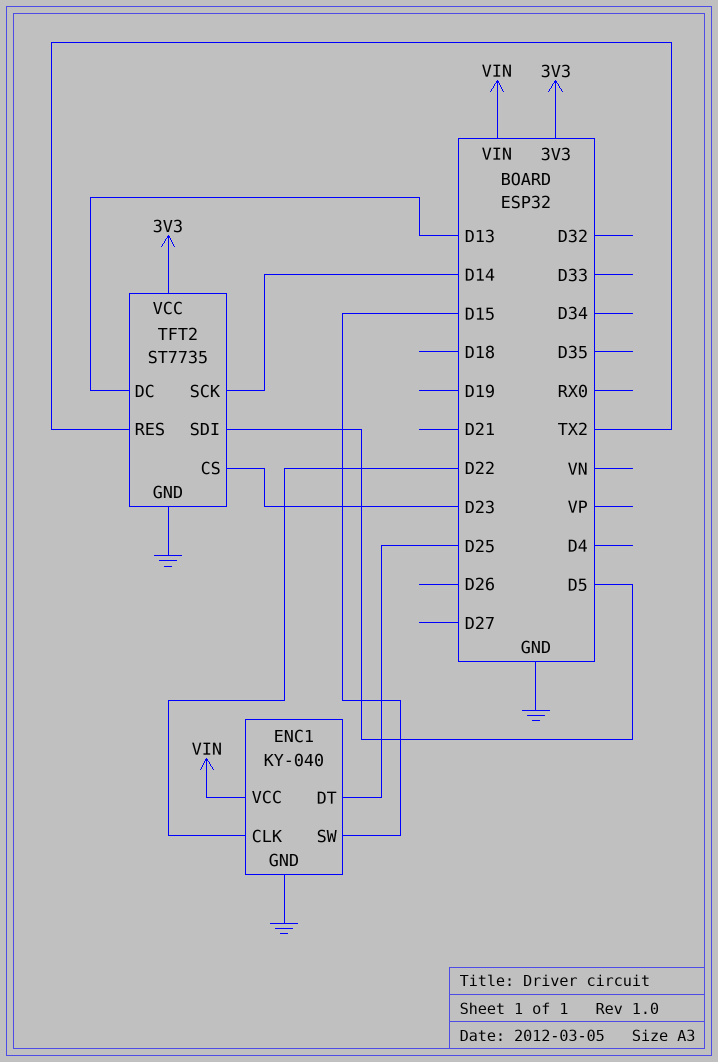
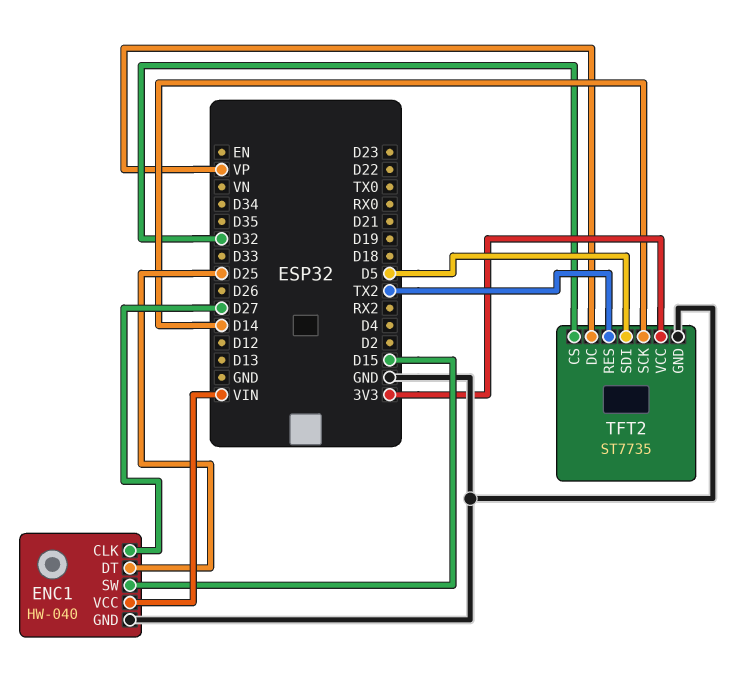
ENC1: KY-040 -> HW-040
ENC1 pin CLK: D22 -> D27
TFT2 pin CS: D23 -> D32
TFT2 pin DC: D13 -> VP

